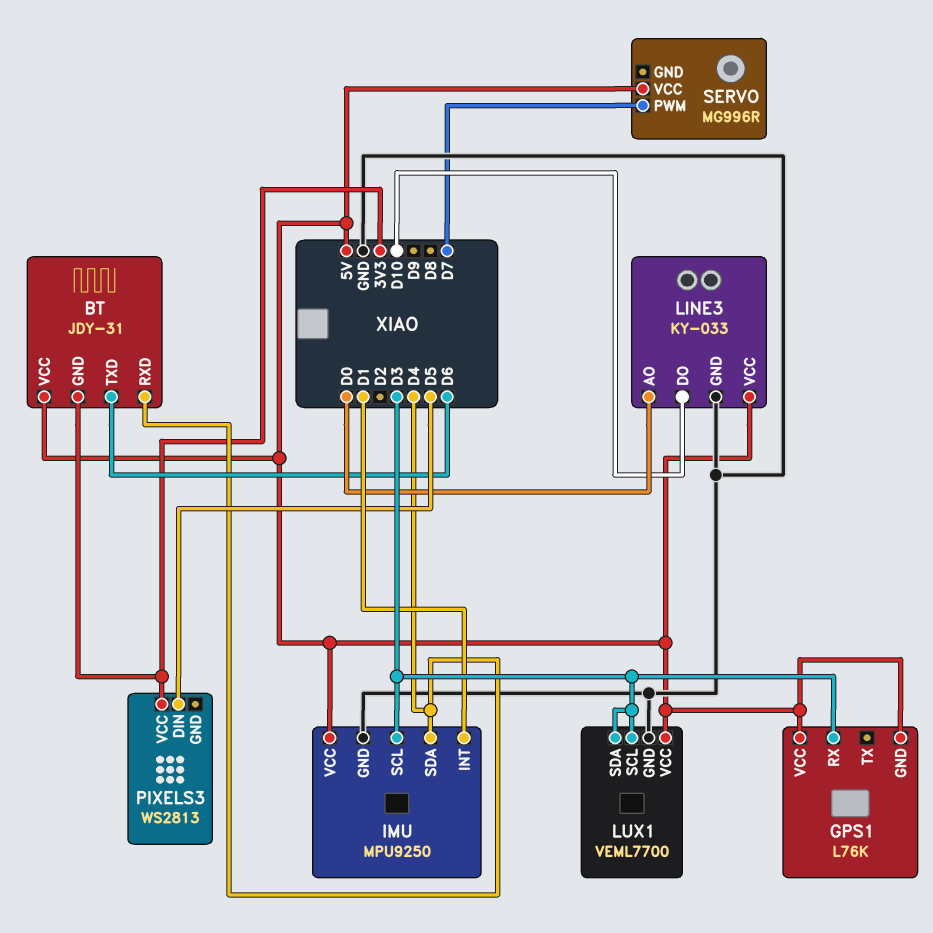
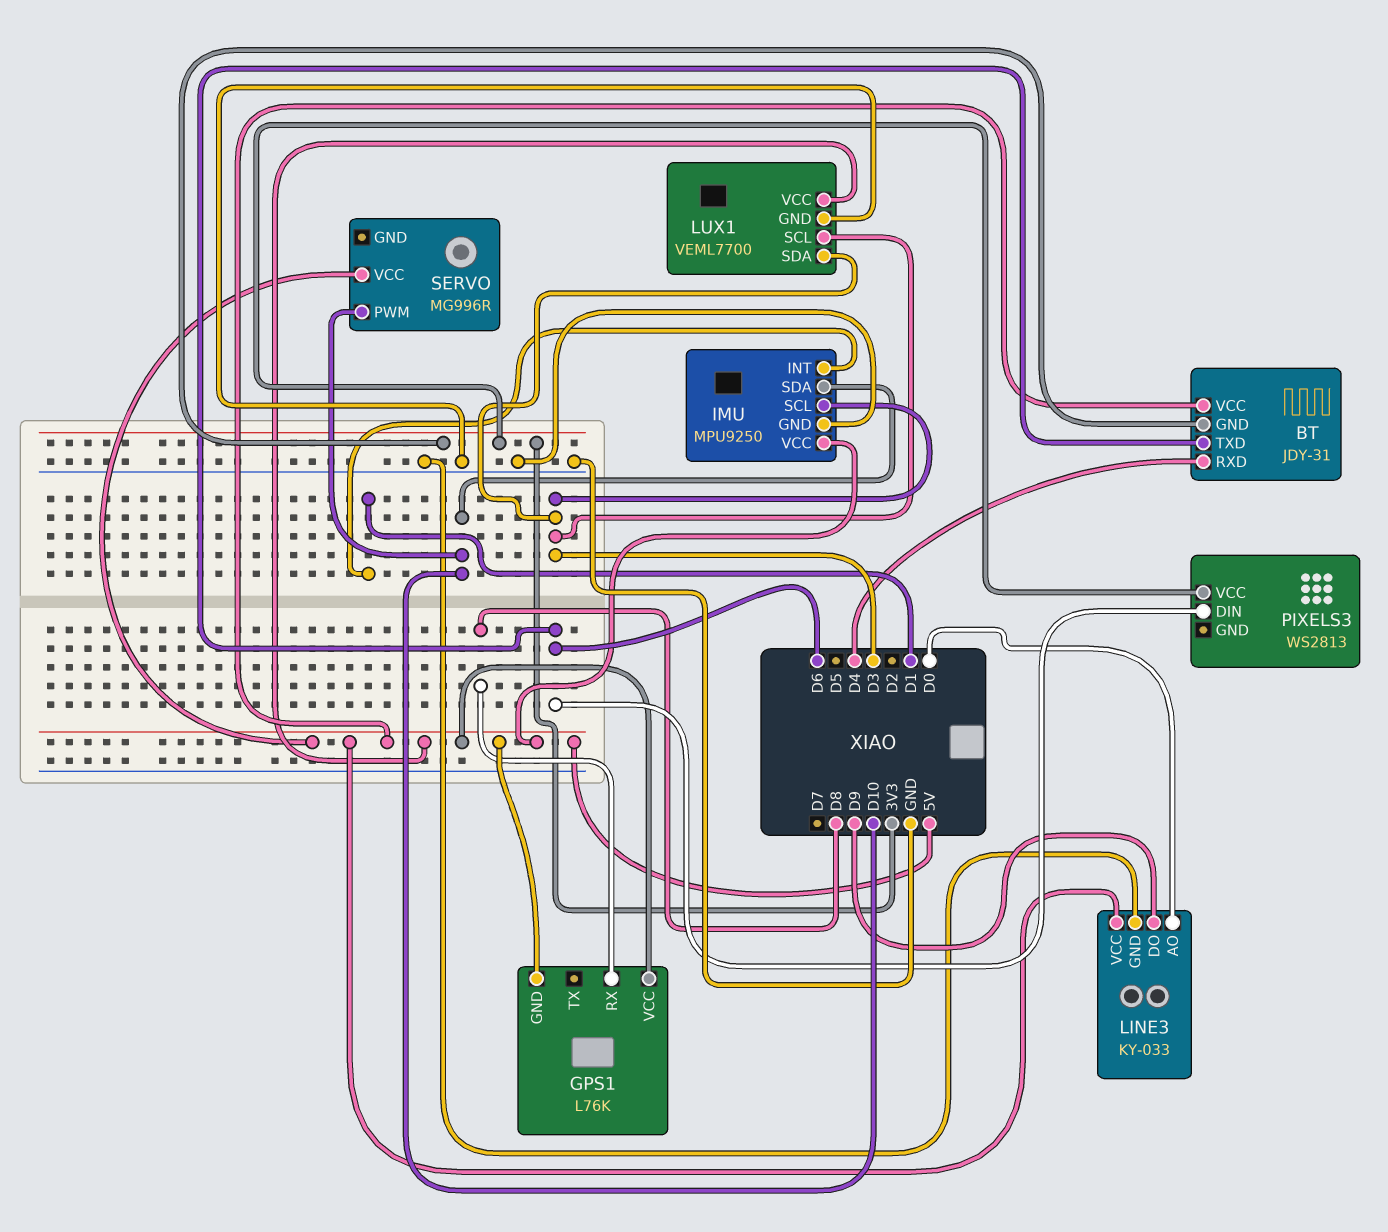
GPS1 pin RX: D3 -> D8
IMU pin SDA: D4 -> D10
LINE3 pin DO: D10 -> D9
PIXELS3 pin DIN: D5 -> D6
SERVO pin PWM: D7 -> D10

